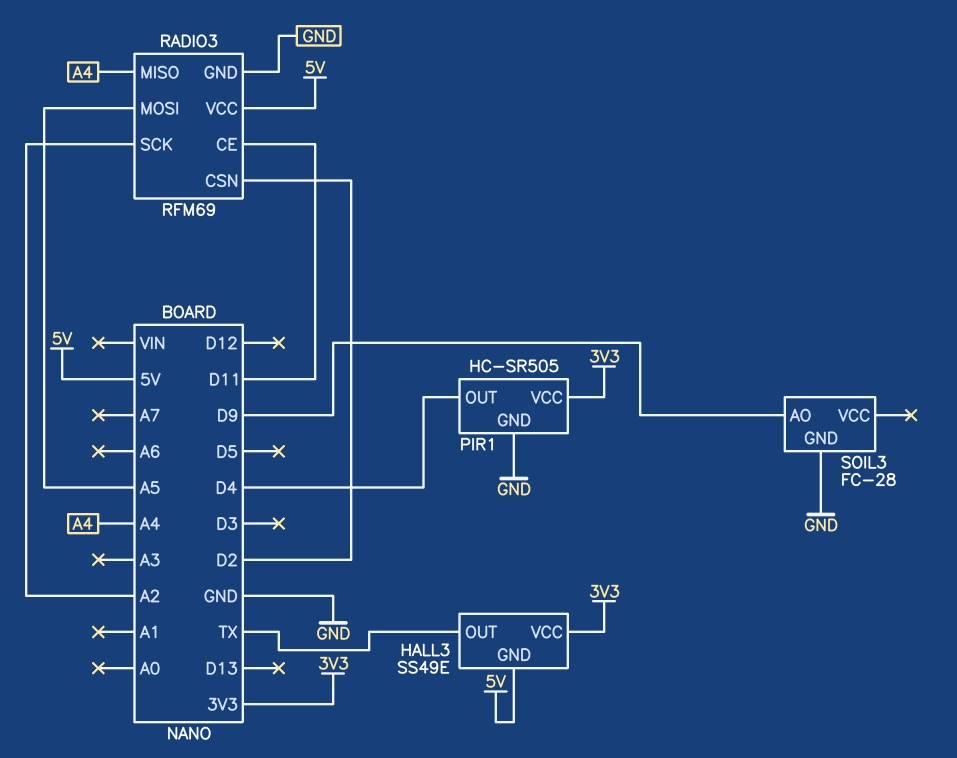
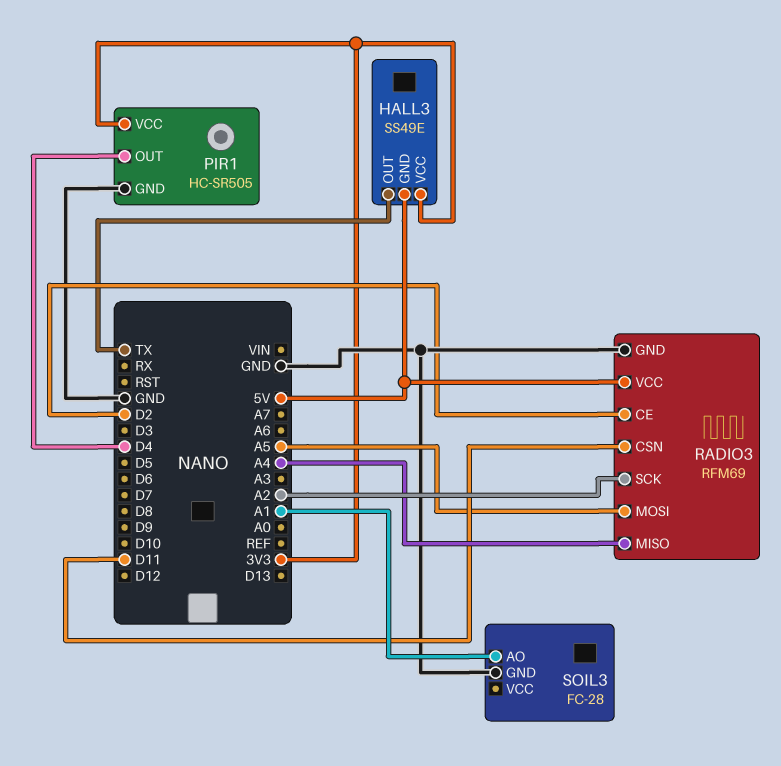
RADIO3 pin CE: D11 -> D2
RADIO3 pin CSN: D2 -> D11
SOIL3 pin AO: D9 -> A1

